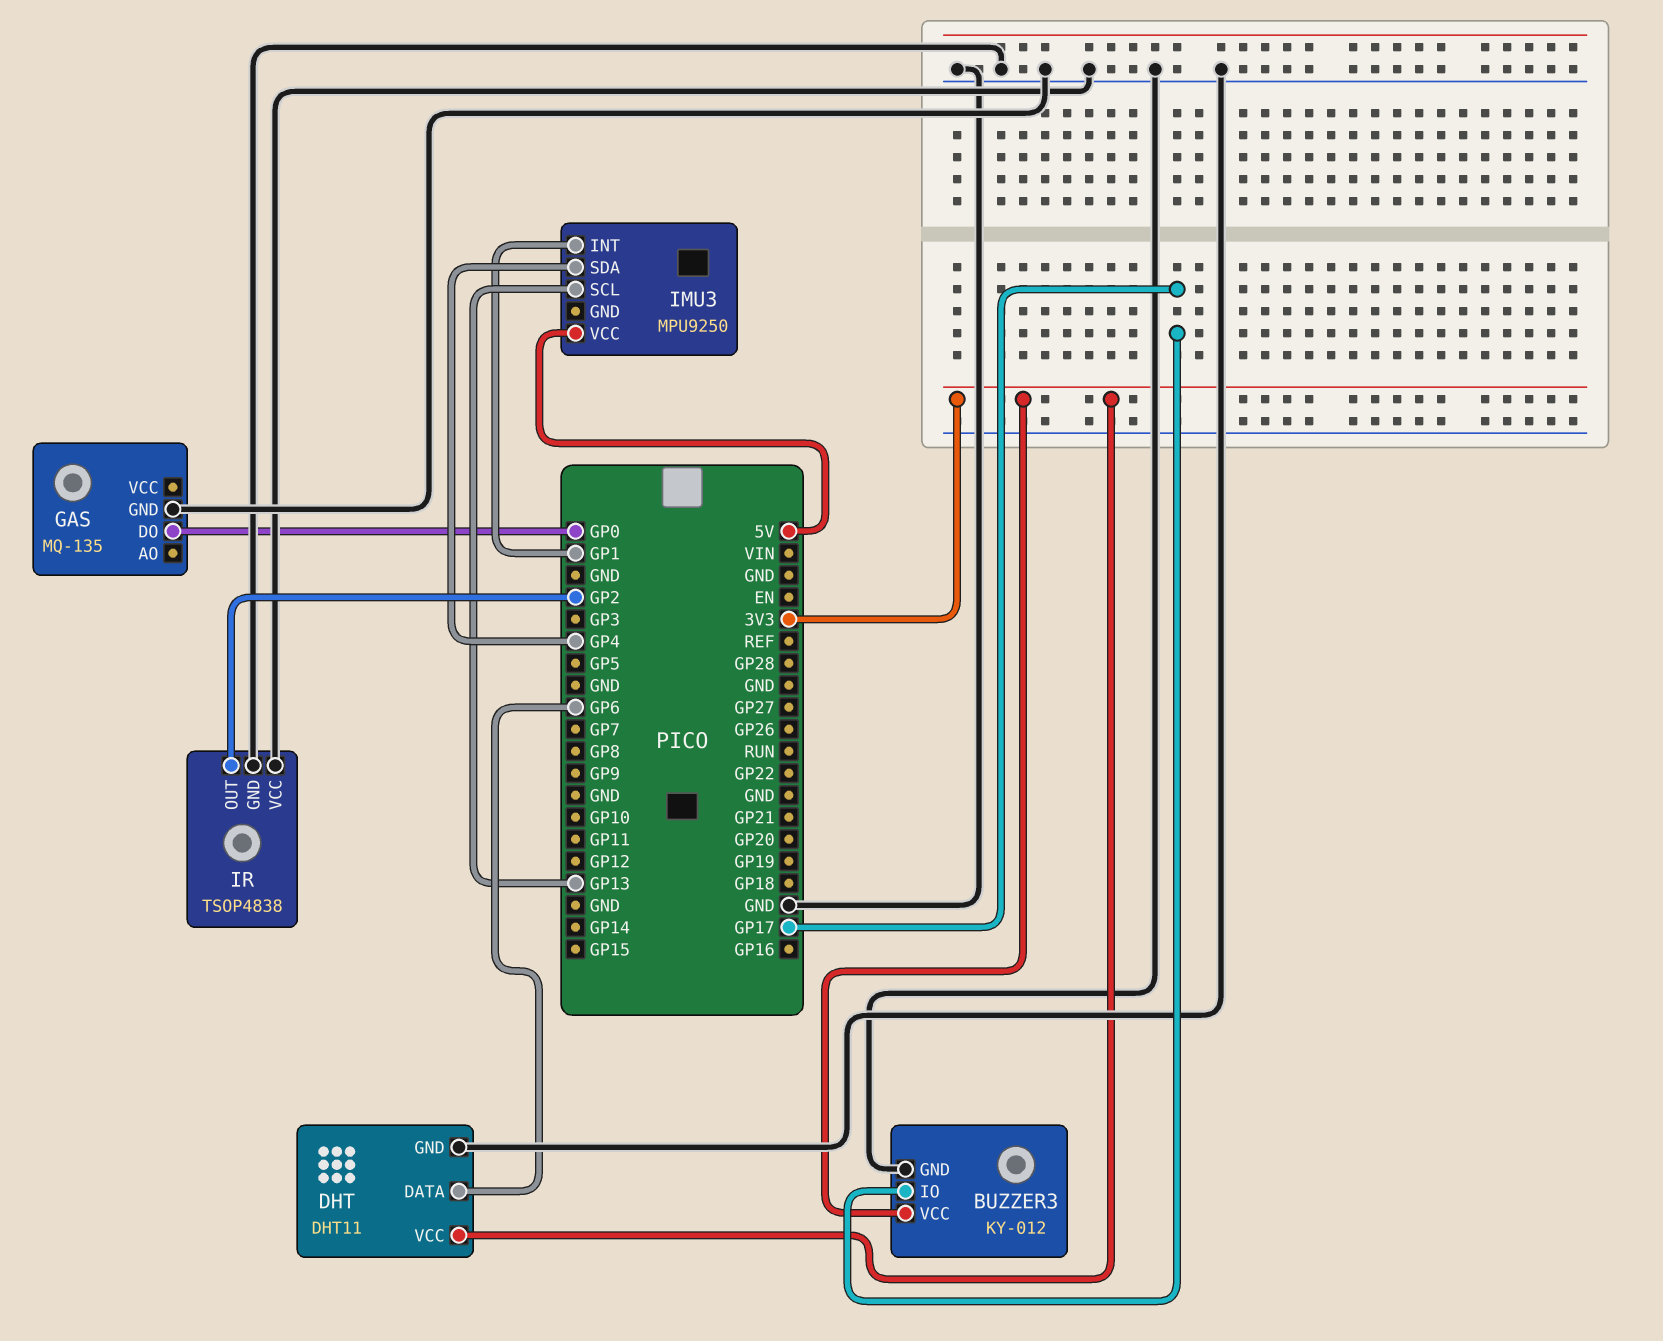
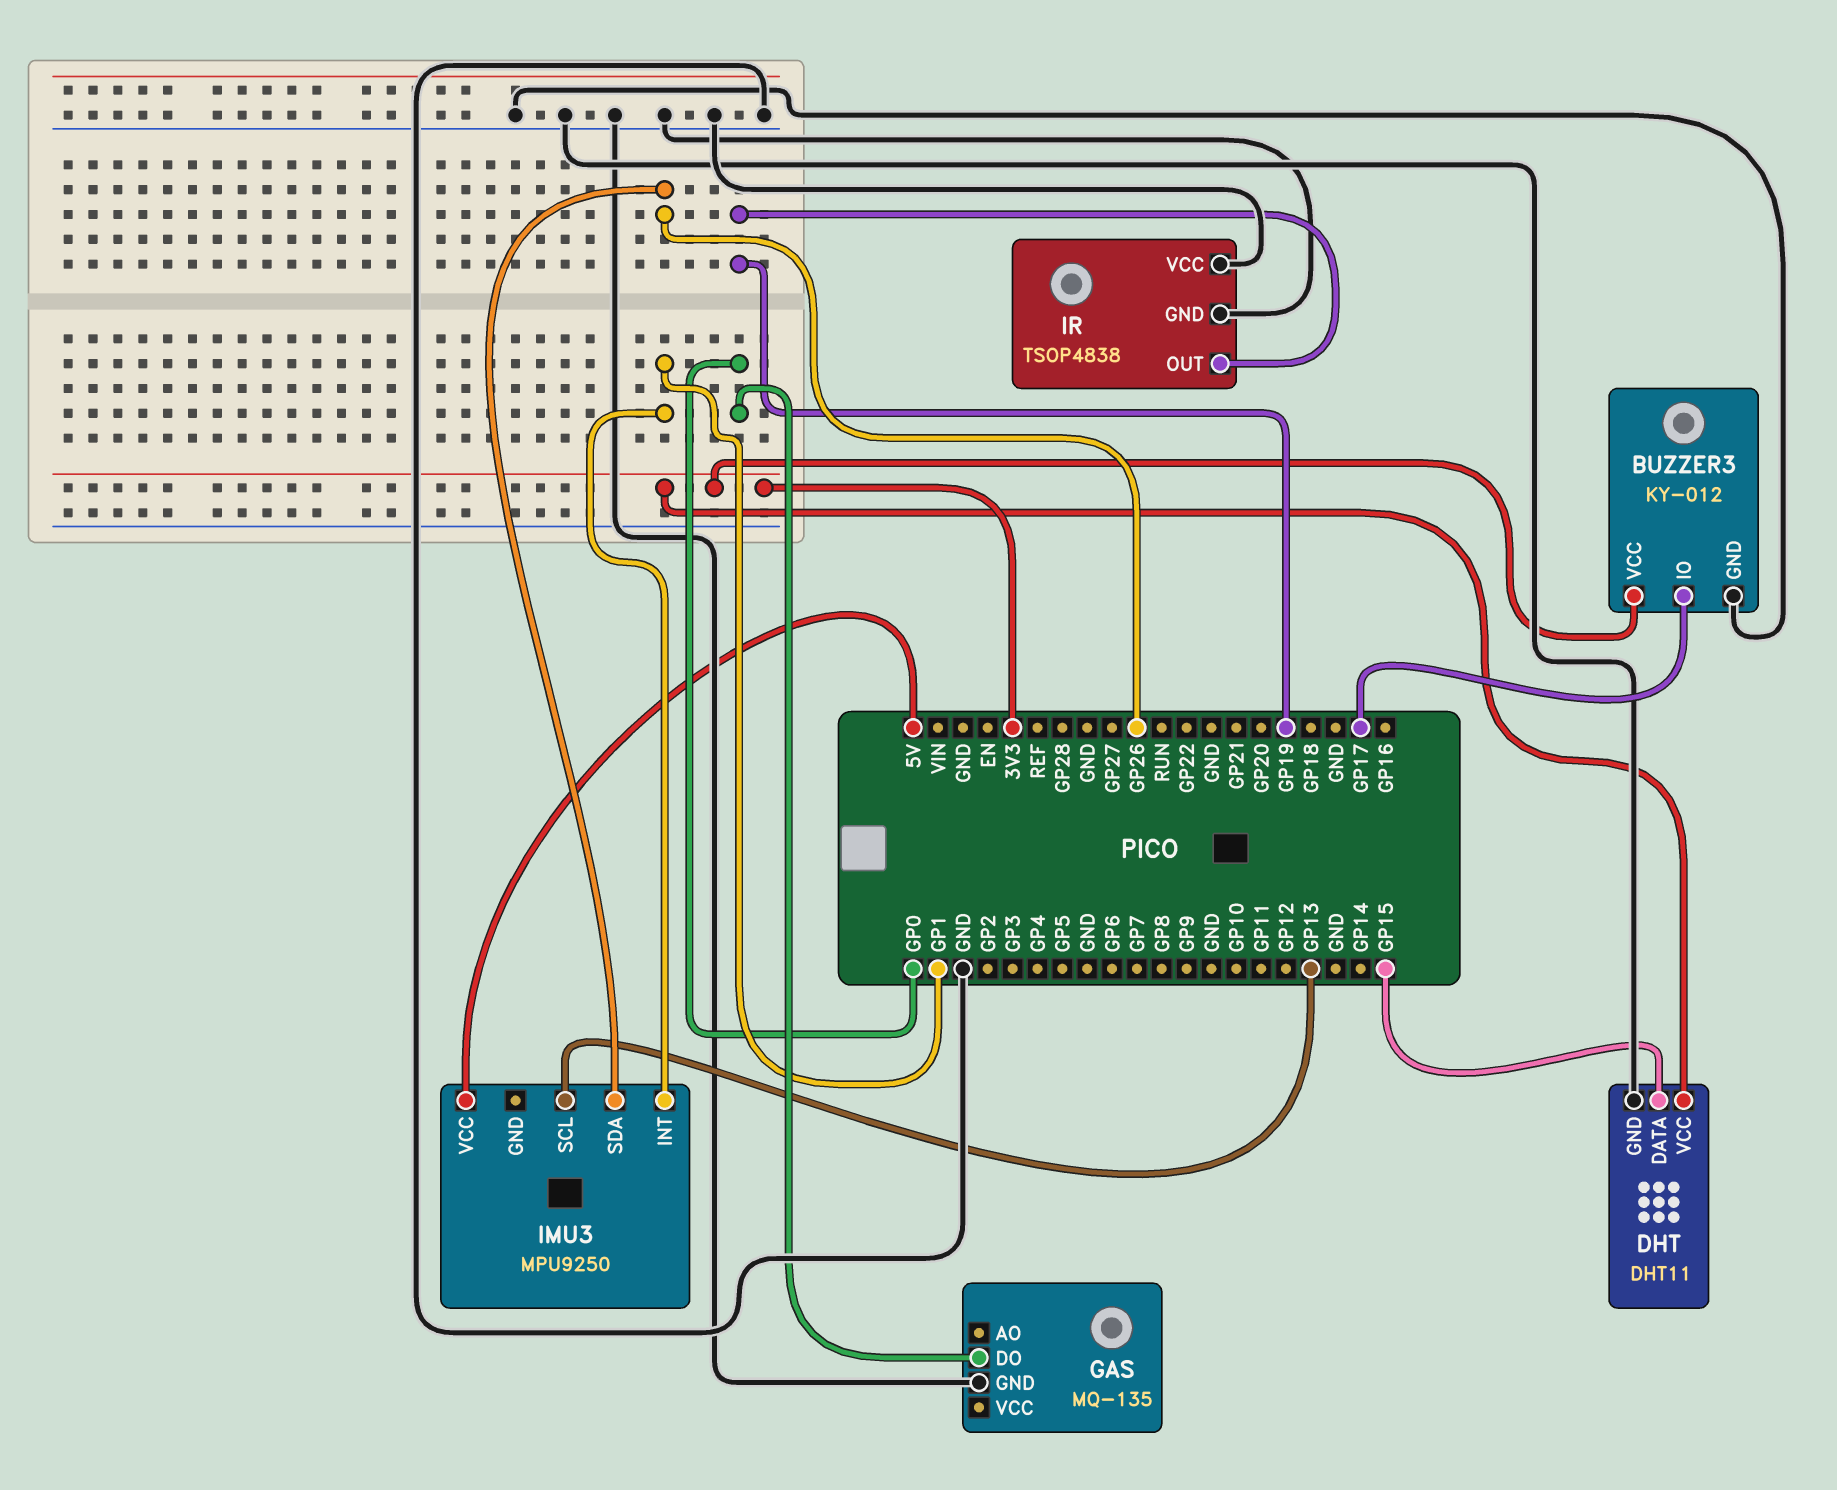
DHT pin DATA: GP6 -> GP15
IMU3 pin SDA: GP4 -> GP26
IR pin OUT: GP2 -> GP19

